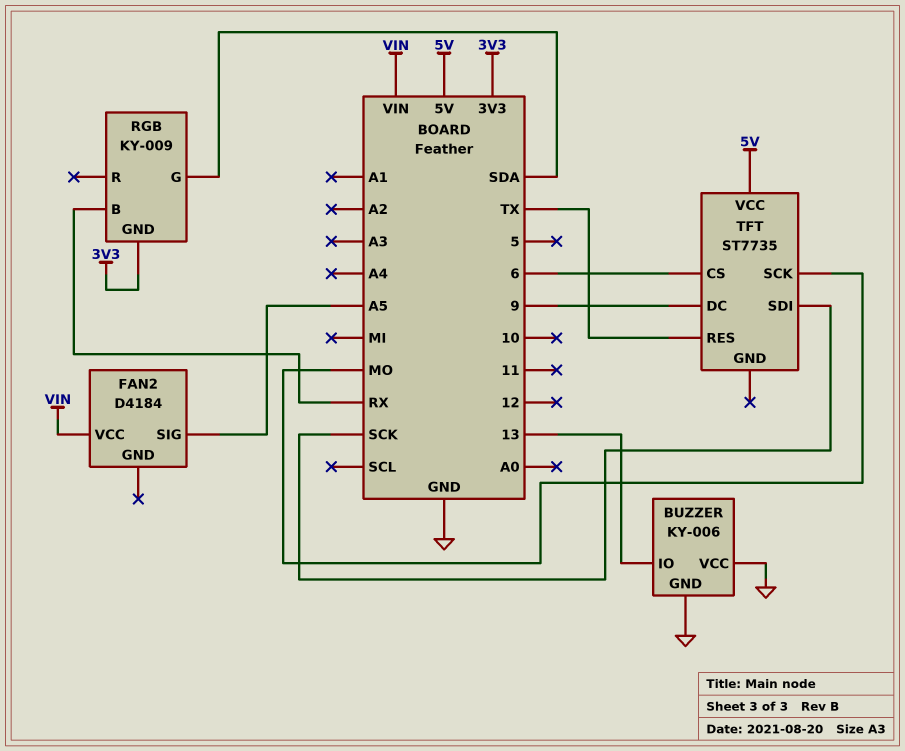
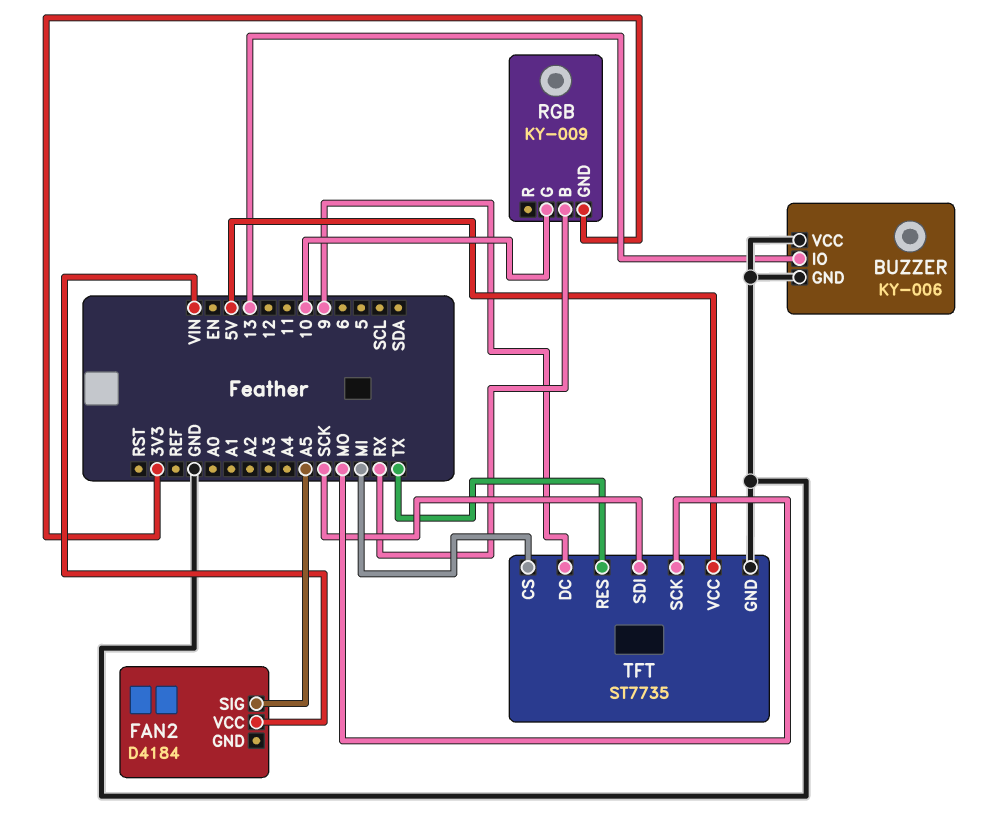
RGB pin G: SDA -> 10
TFT pin CS: 6 -> MI
TFT pin GND: none -> GND

